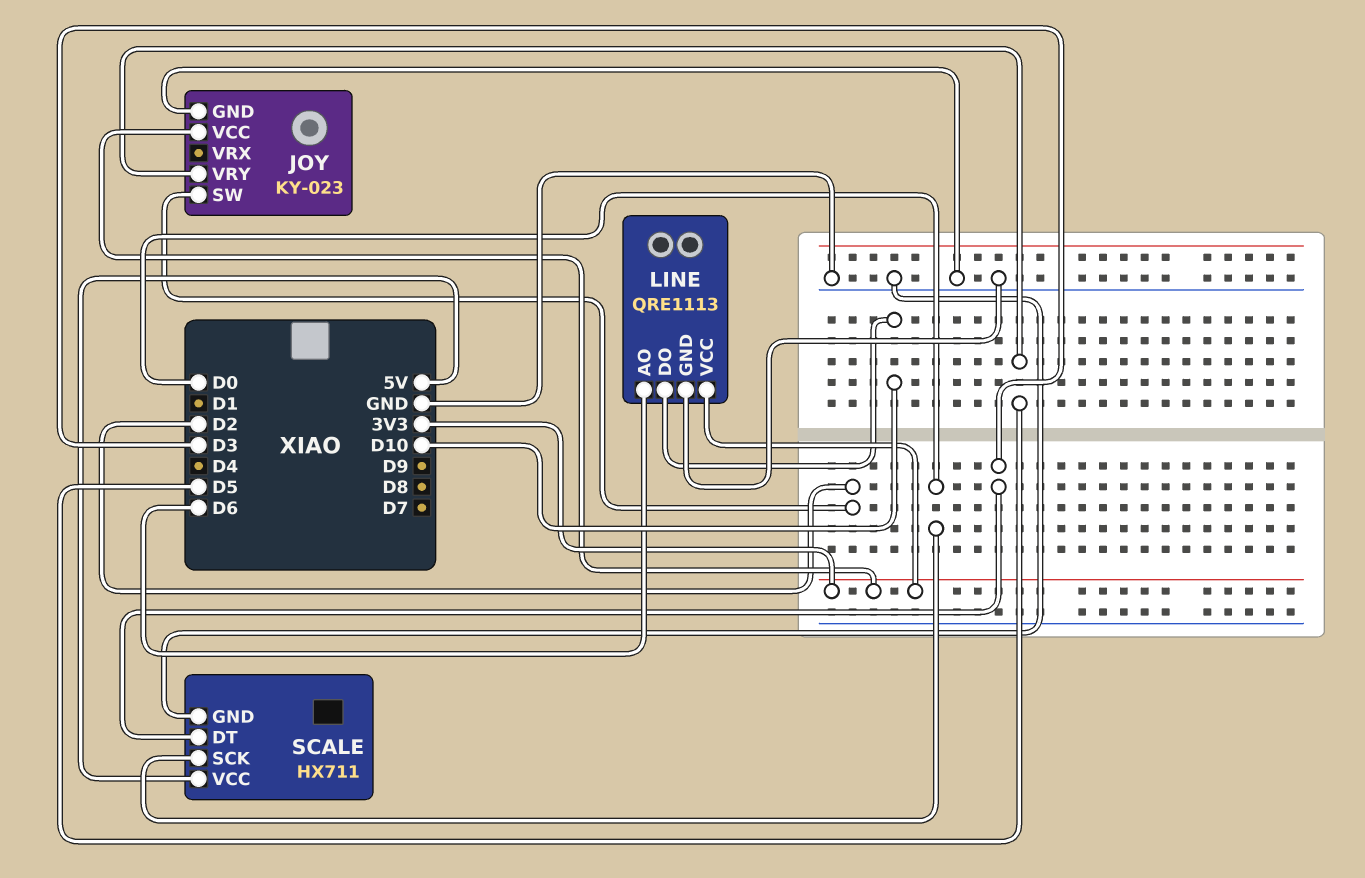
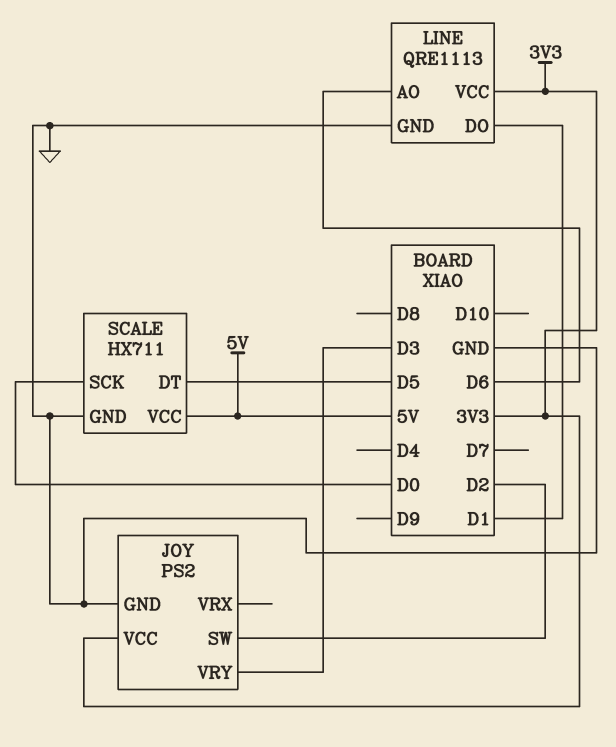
JOY: KY-023 -> PS2
JOY pin VRY: D5 -> D3
LINE pin DO: D10 -> D1
SCALE pin DT: D3 -> D5

